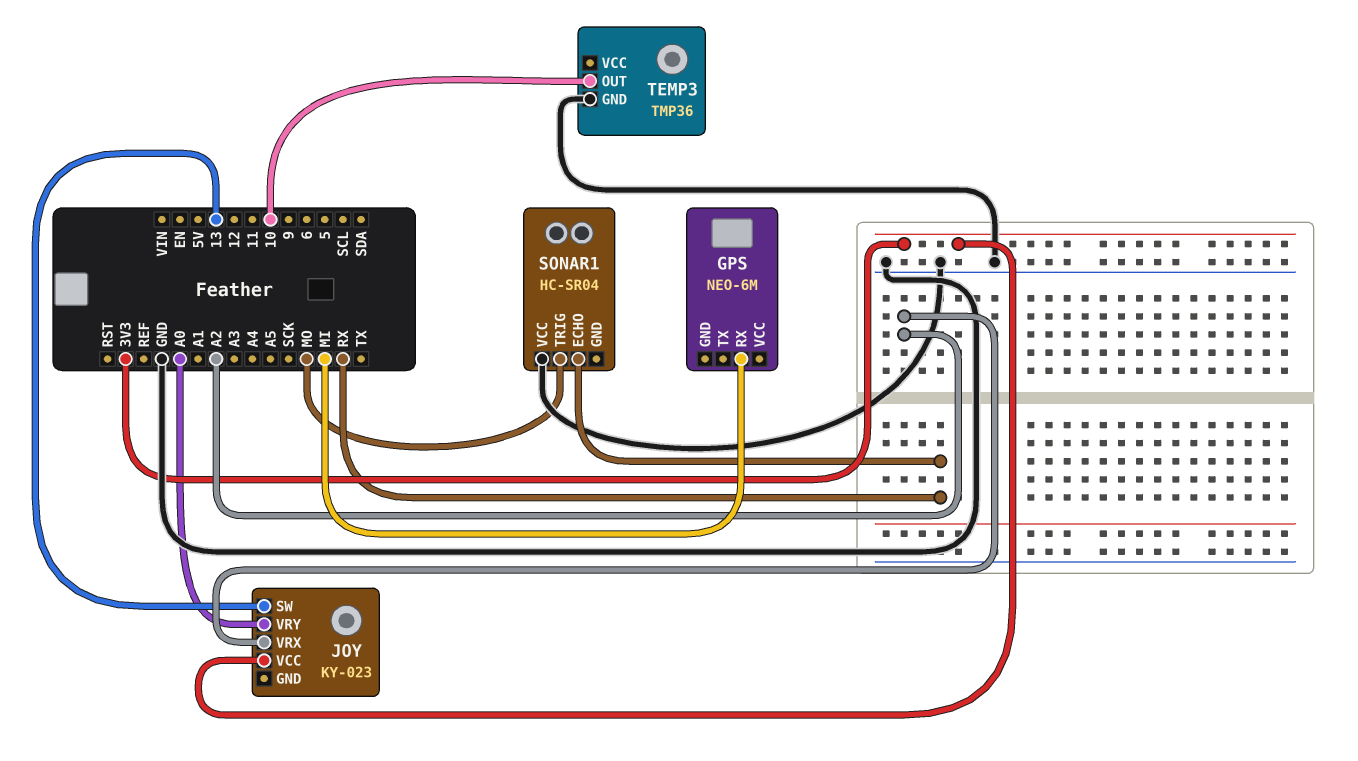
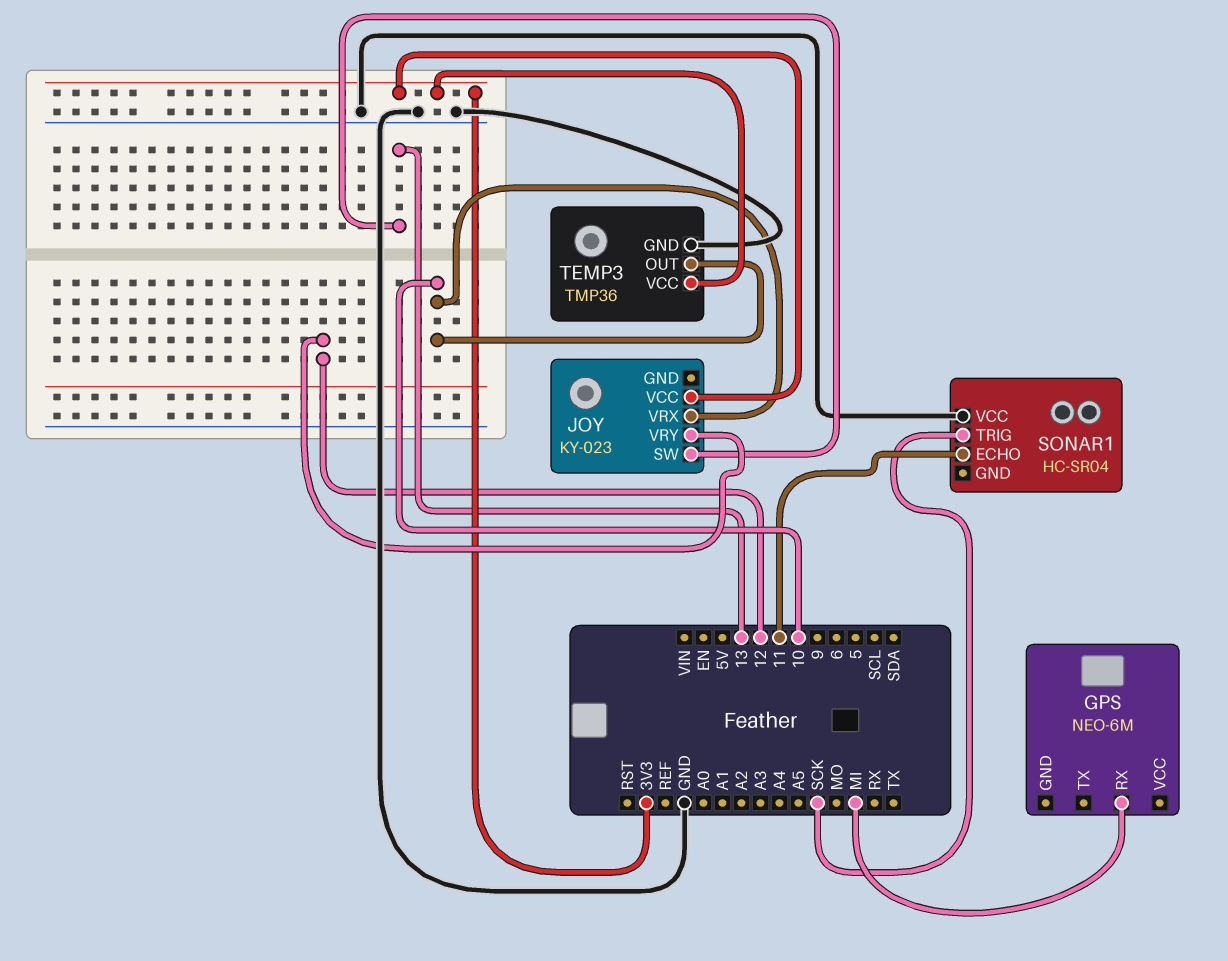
JOY pin VRX: A2 -> 10
JOY pin VRY: A0 -> 12
SONAR1 pin ECHO: RX -> 11
SONAR1 pin TRIG: MO -> SCK
TEMP3 pin VCC: none -> 3V3

